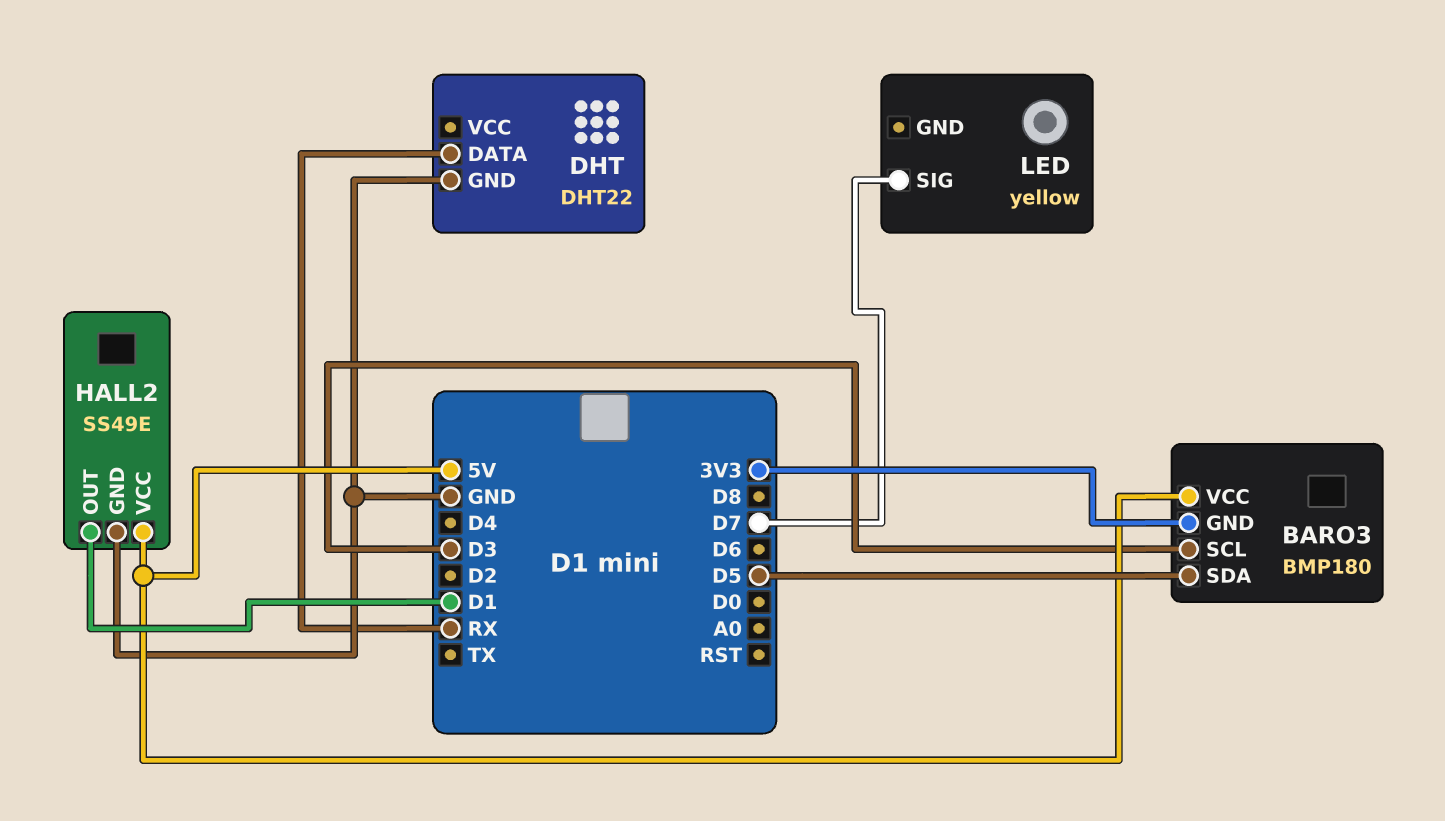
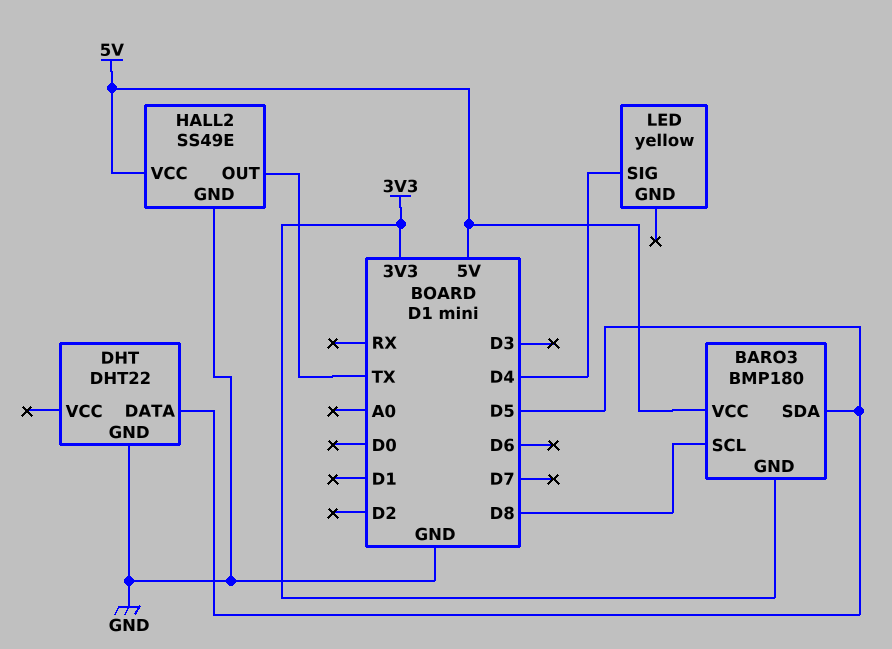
BARO3 pin SCL: D3 -> D8
DHT pin DATA: RX -> D5
HALL2 pin OUT: D1 -> TX
LED pin SIG: D7 -> D4

